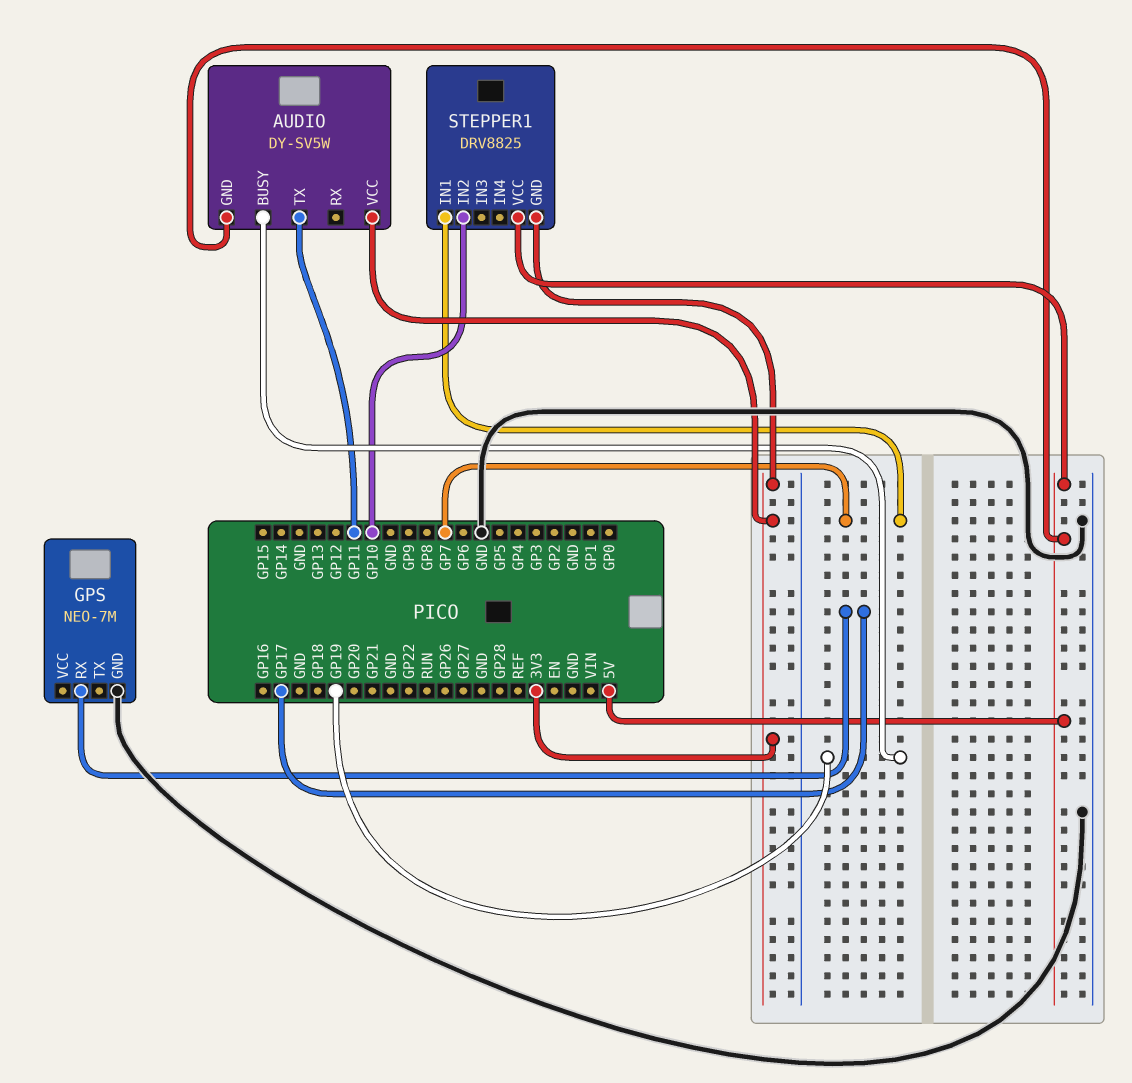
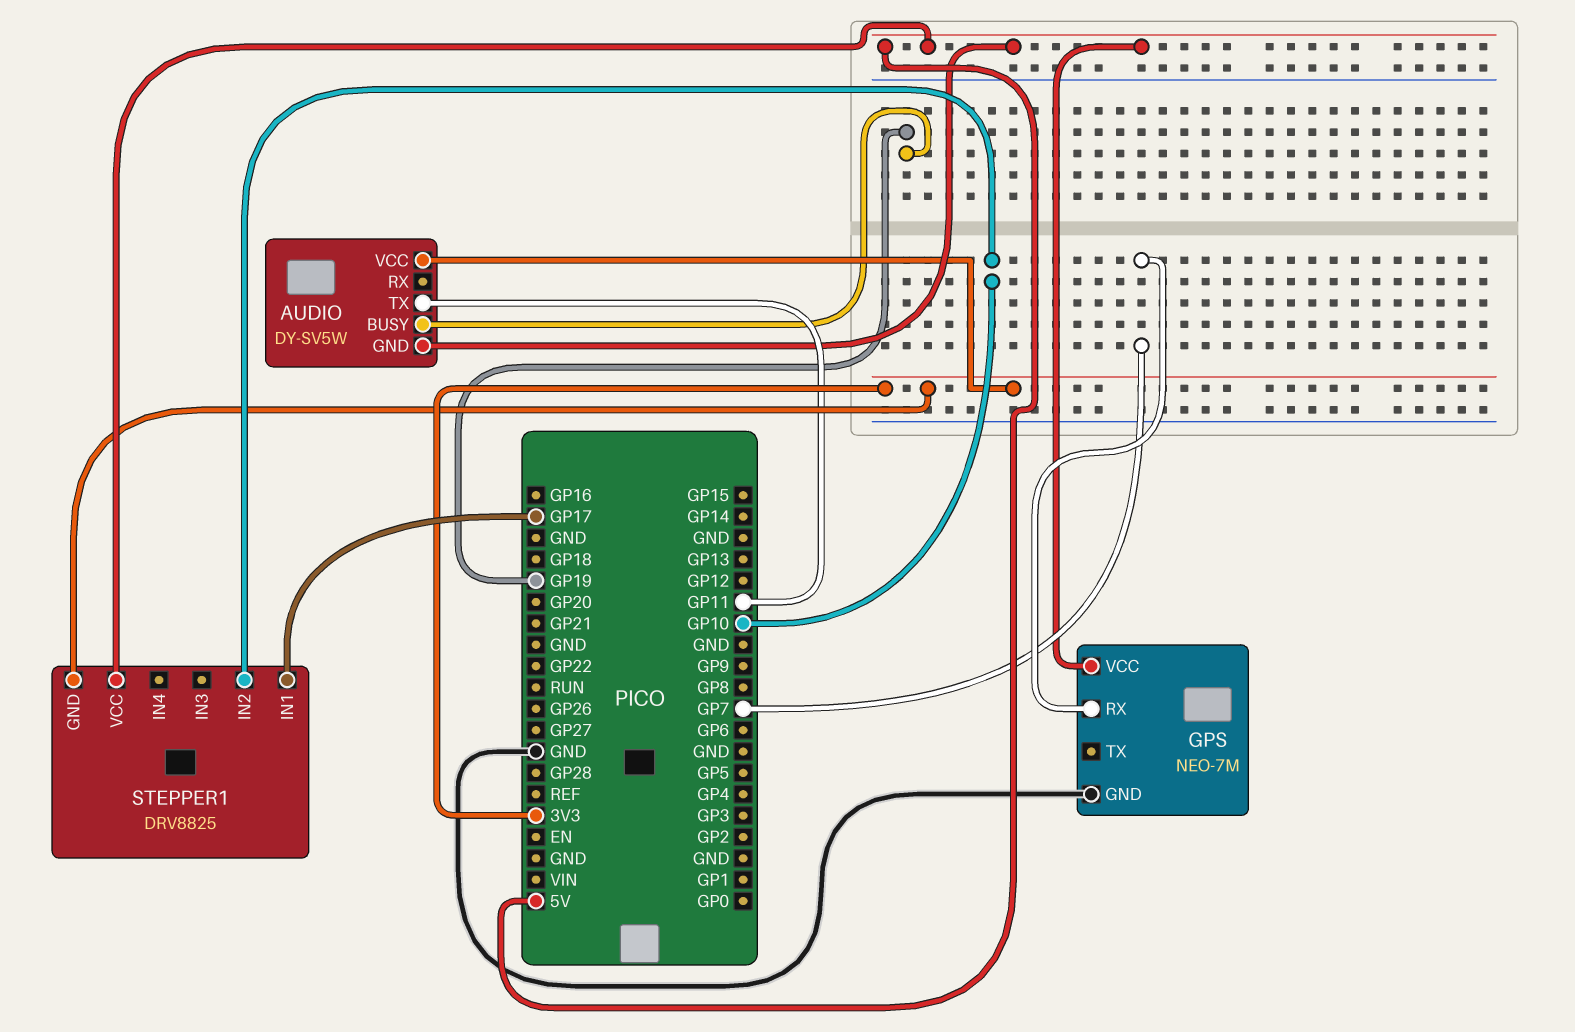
GPS pin RX: GP17 -> GP7
GPS pin VCC: none -> 5V
STEPPER1 pin IN1: GP7 -> GP17

